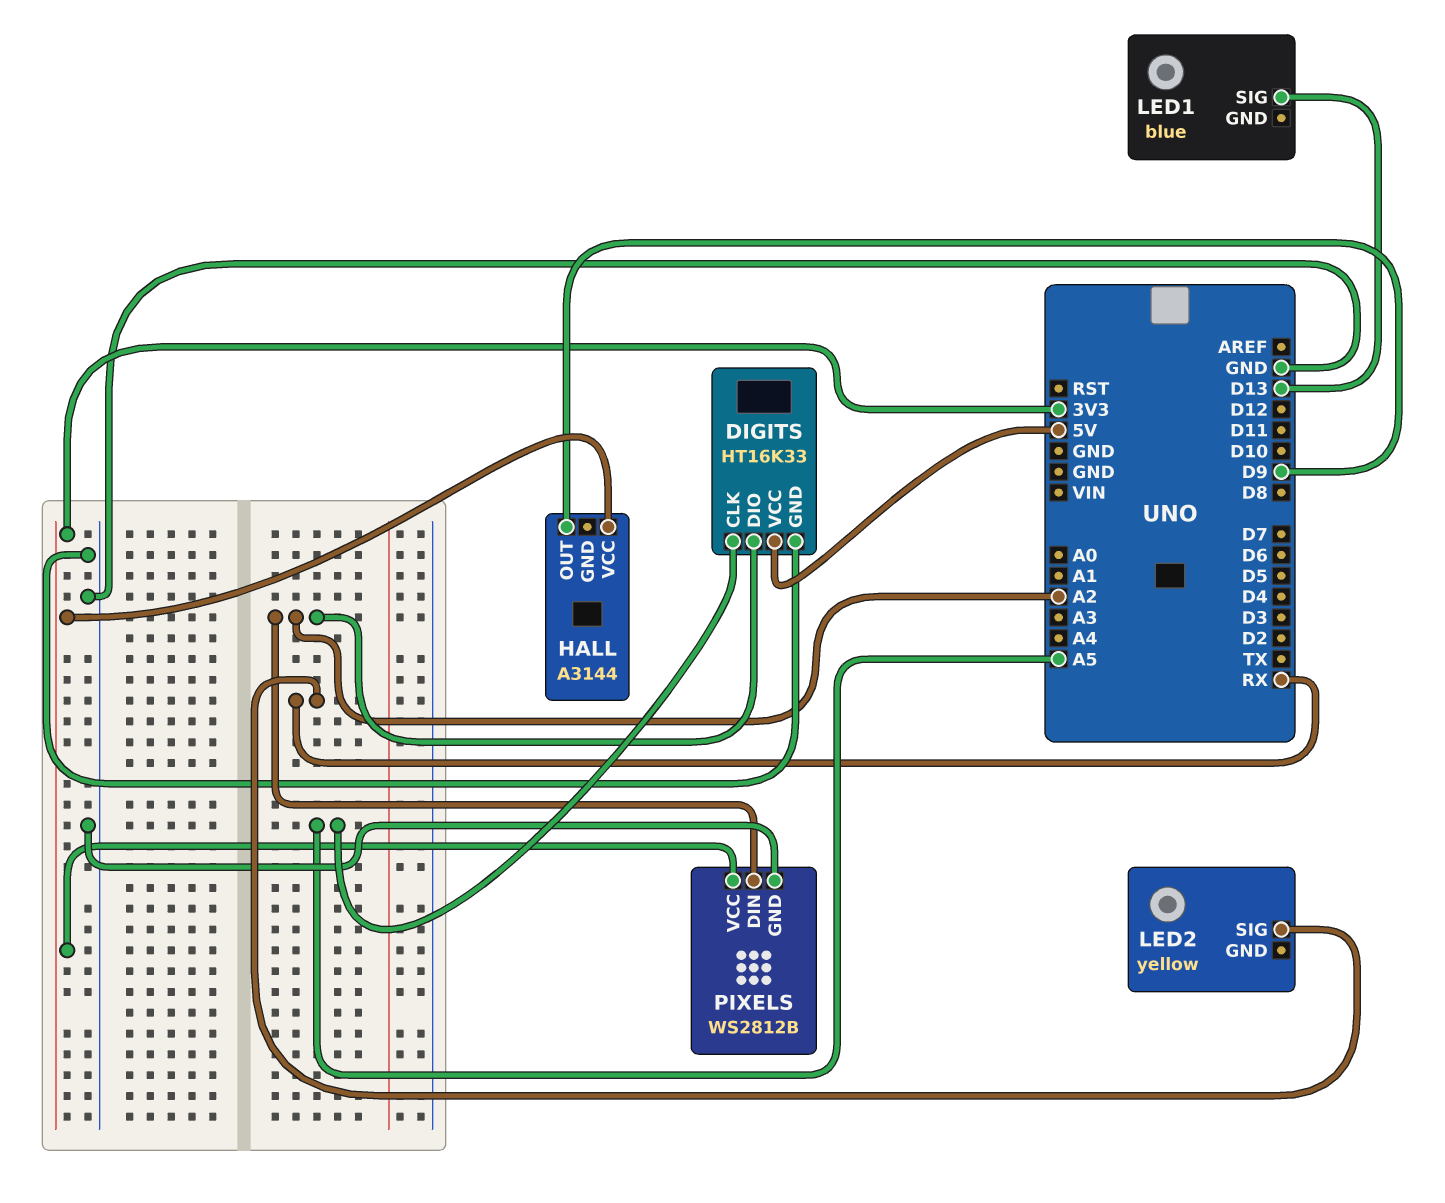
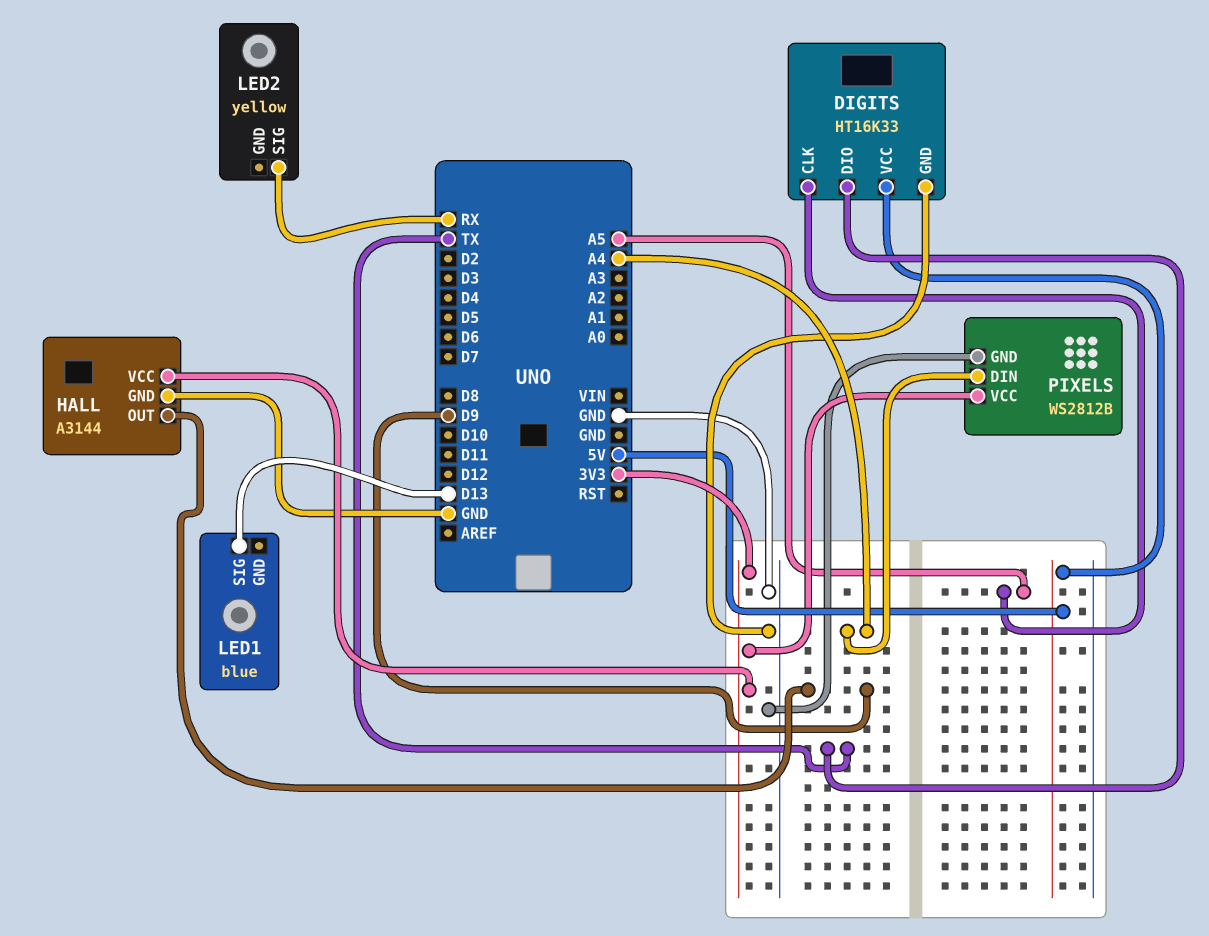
DIGITS pin DIO: A2 -> TX
HALL pin GND: none -> GND
PIXELS pin DIN: A2 -> A4

